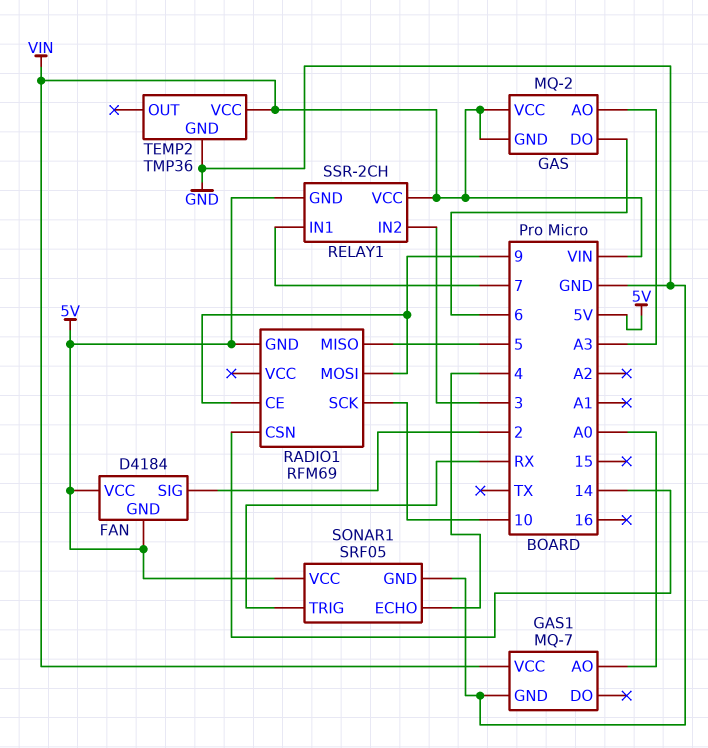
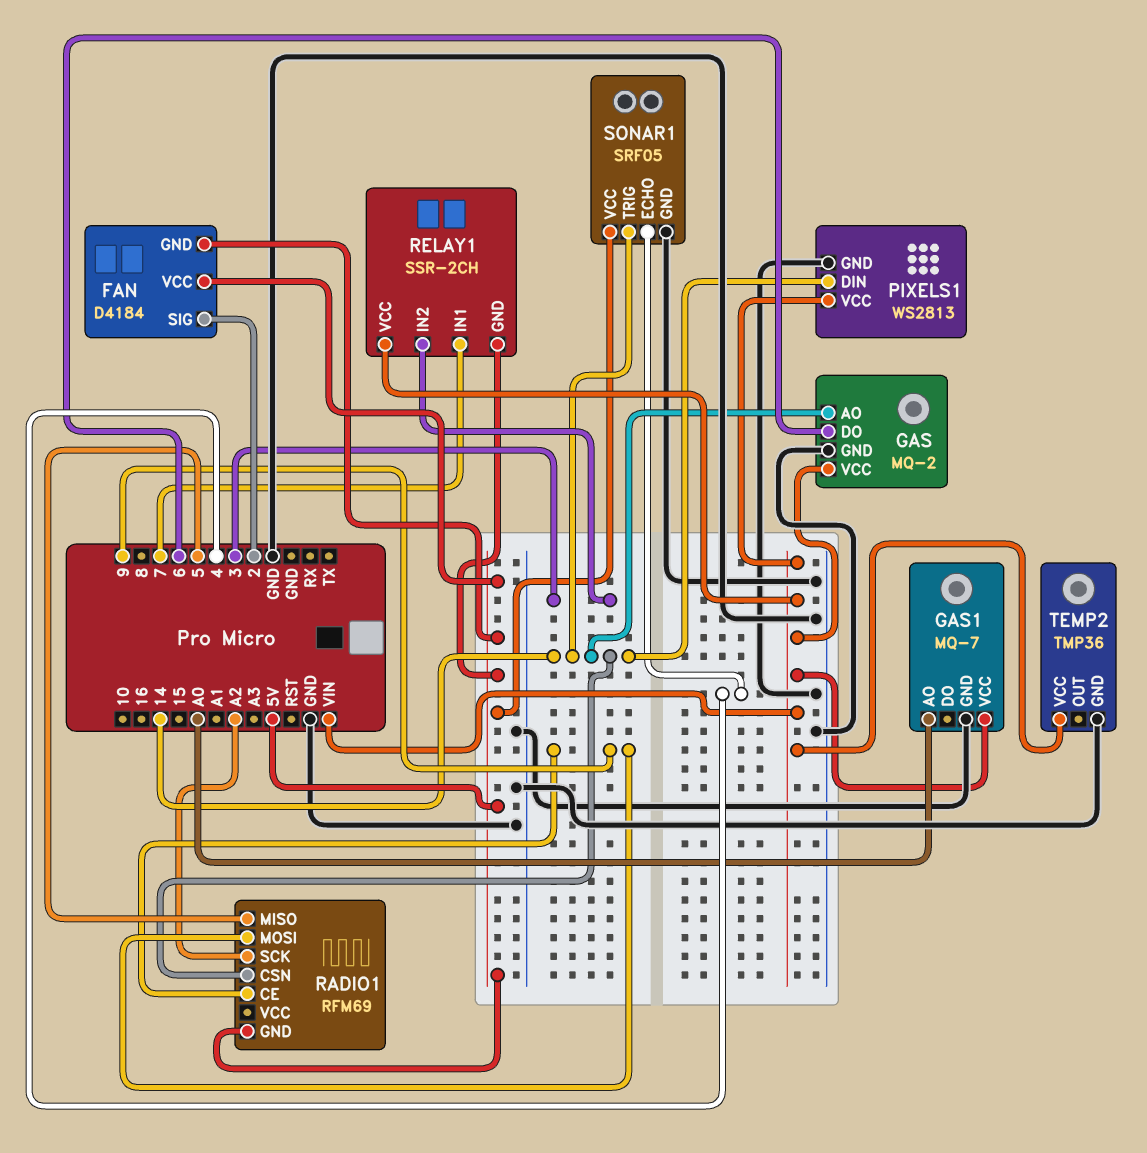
GAS pin AO: A3 -> 14
GAS pin GND: VIN -> GND
PIXELS1: none -> WS2813
PIXELS1 pin DIN: none -> 14
PIXELS1 pin GND: none -> GND
PIXELS1 pin VCC: none -> VIN
RADIO1 pin SCK: 10 -> A2
SONAR1 pin TRIG: RX -> 14

